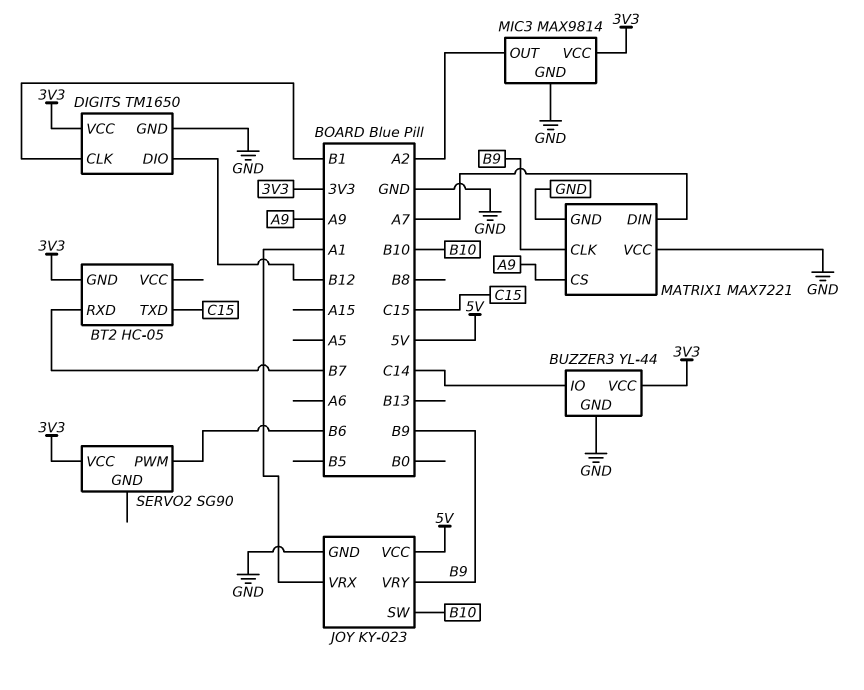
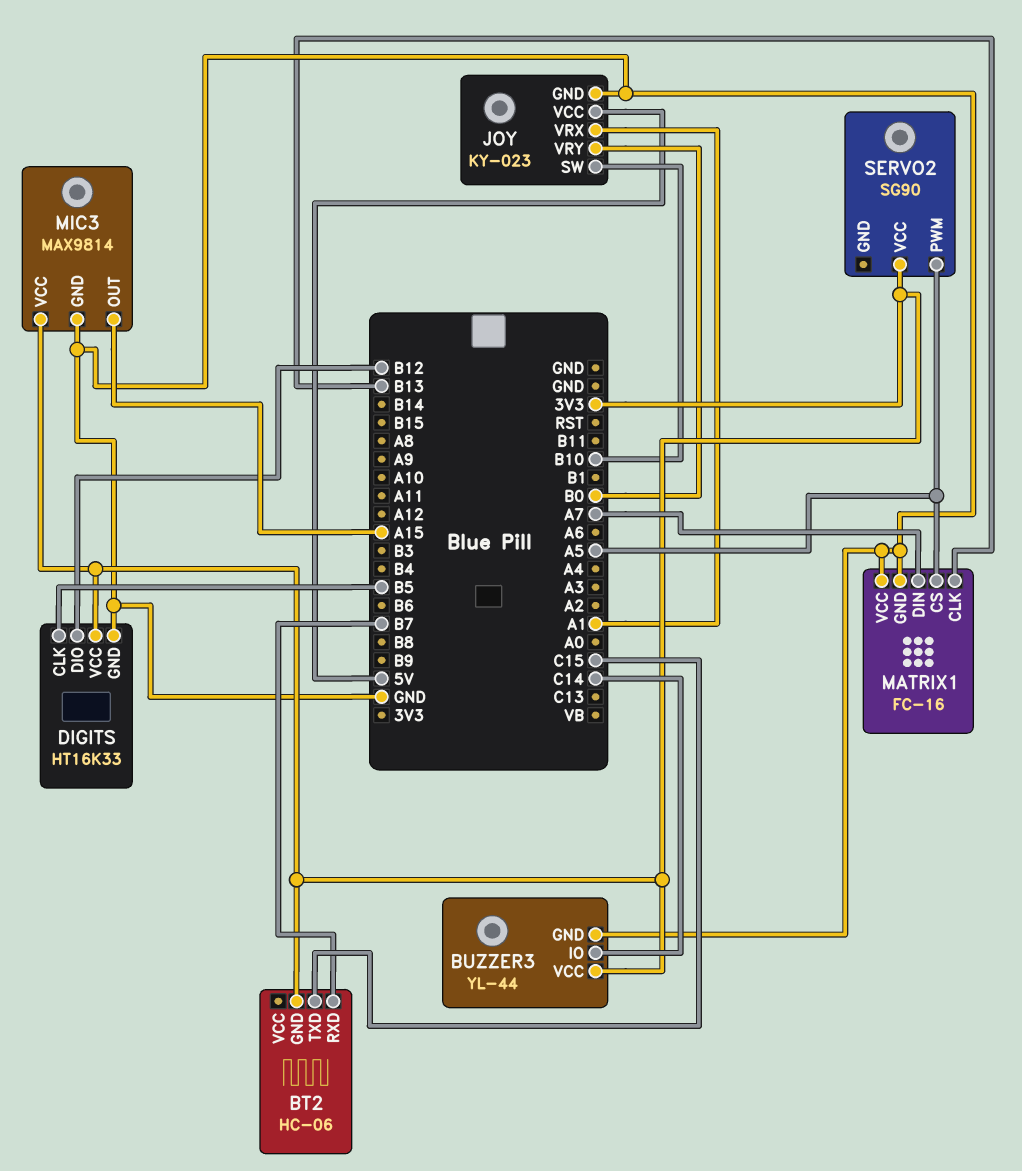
BT2: HC-05 -> HC-06
DIGITS: TM1650 -> HT16K33
DIGITS pin CLK: B1 -> B5
JOY pin VRY: B9 -> B0
MATRIX1: MAX7221 -> FC-16
MATRIX1 pin CLK: B9 -> B13
MATRIX1 pin CS: A9 -> A5
MIC3 pin OUT: A2 -> A15
SERVO2 pin PWM: B6 -> A5

